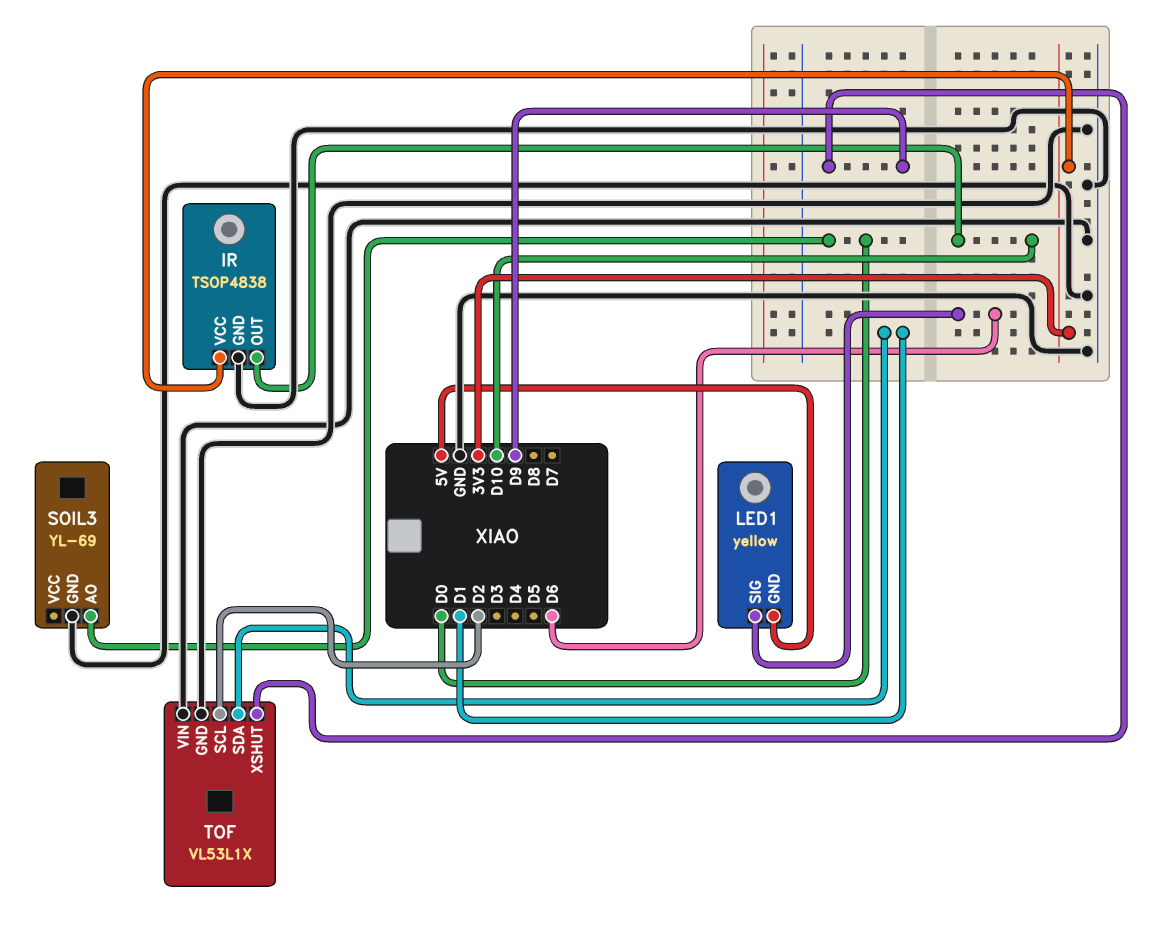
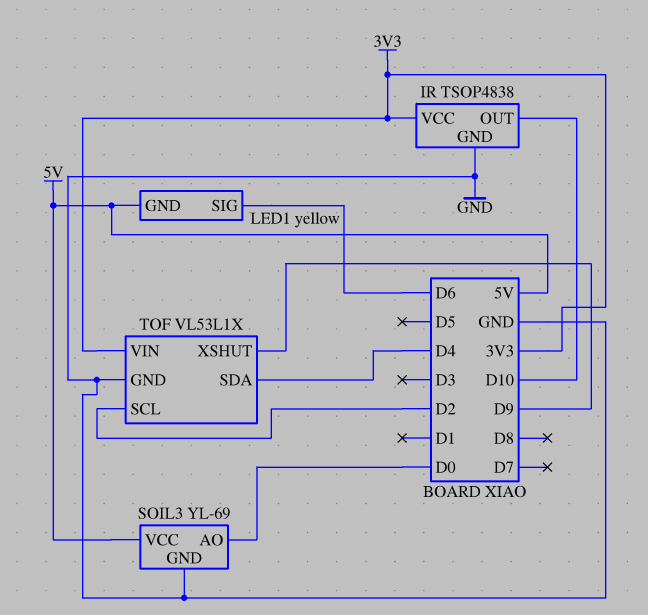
SOIL3 pin VCC: none -> 5V
TOF pin SDA: D1 -> D4
TOF pin VIN: GND -> 3V3

